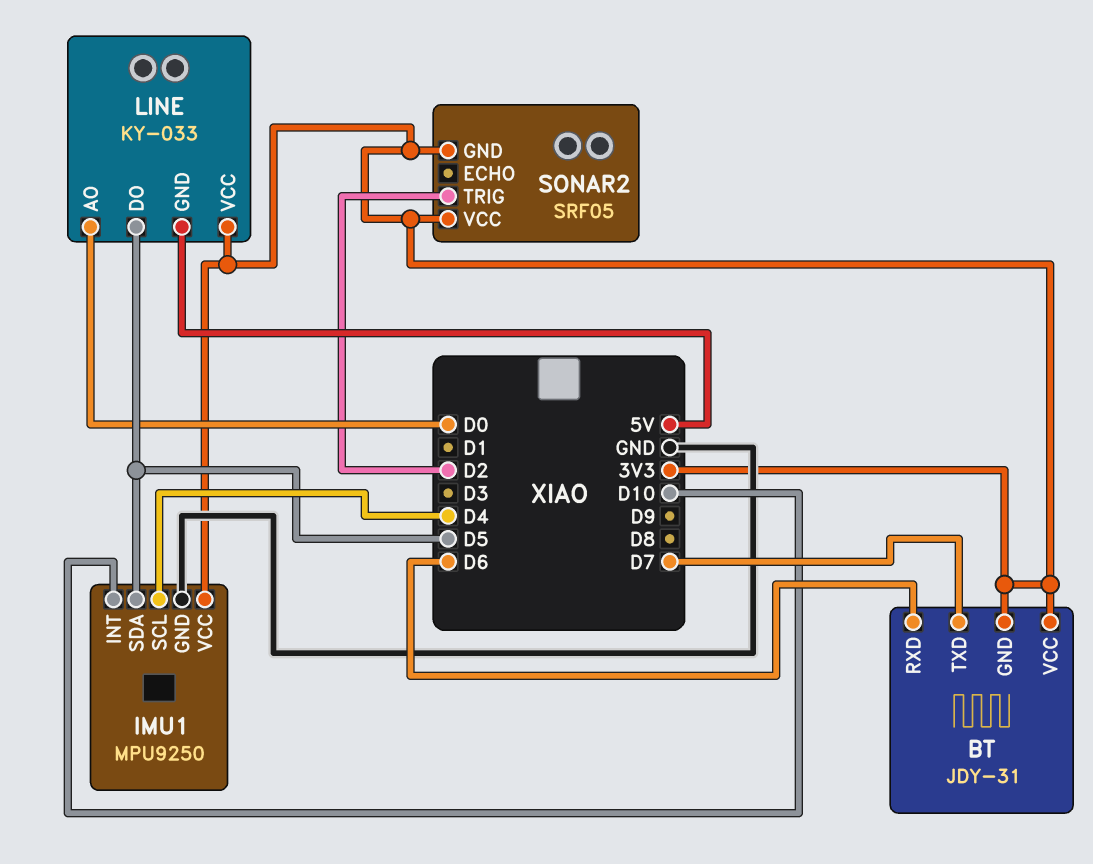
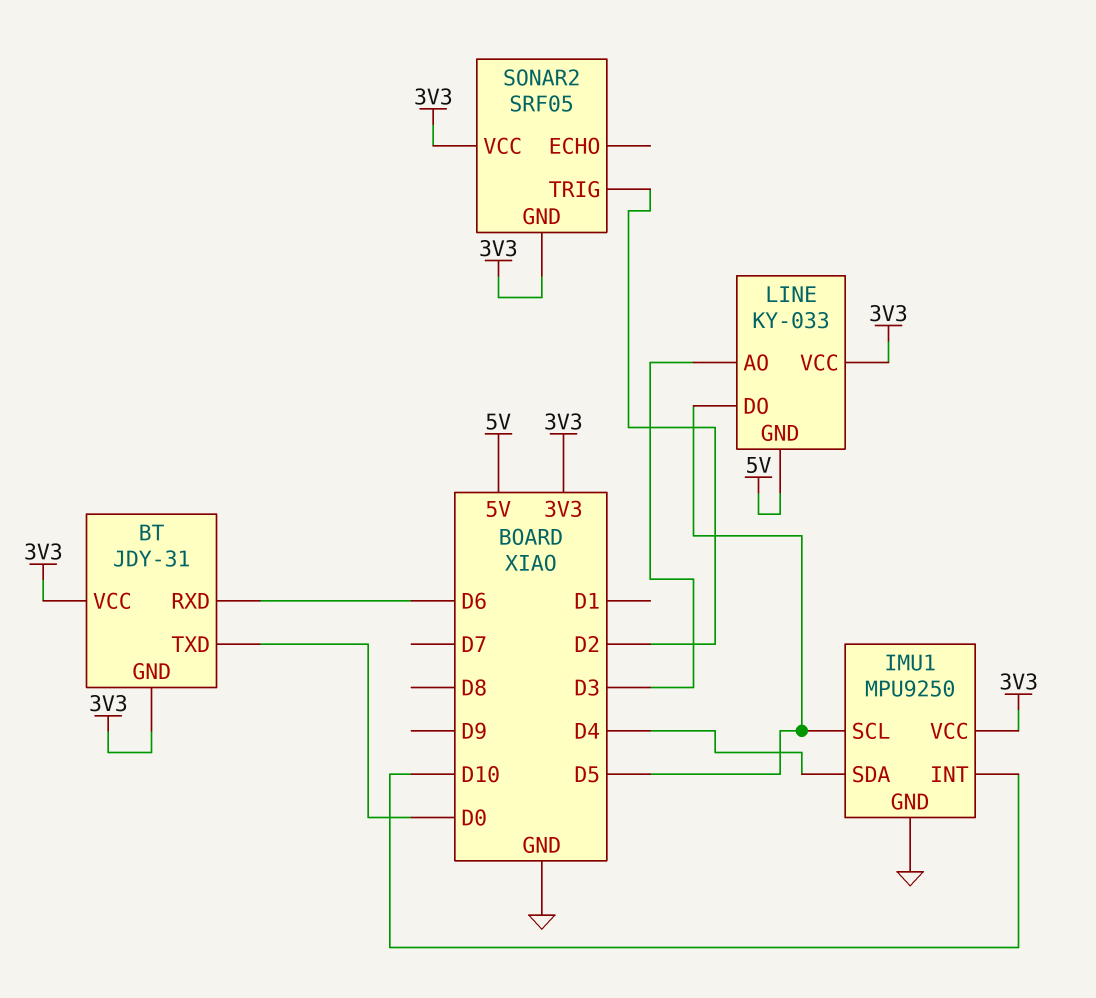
BT pin TXD: D7 -> D0
IMU1 pin SCL: D4 -> D5
IMU1 pin SDA: D5 -> D4
LINE pin AO: D0 -> D3

